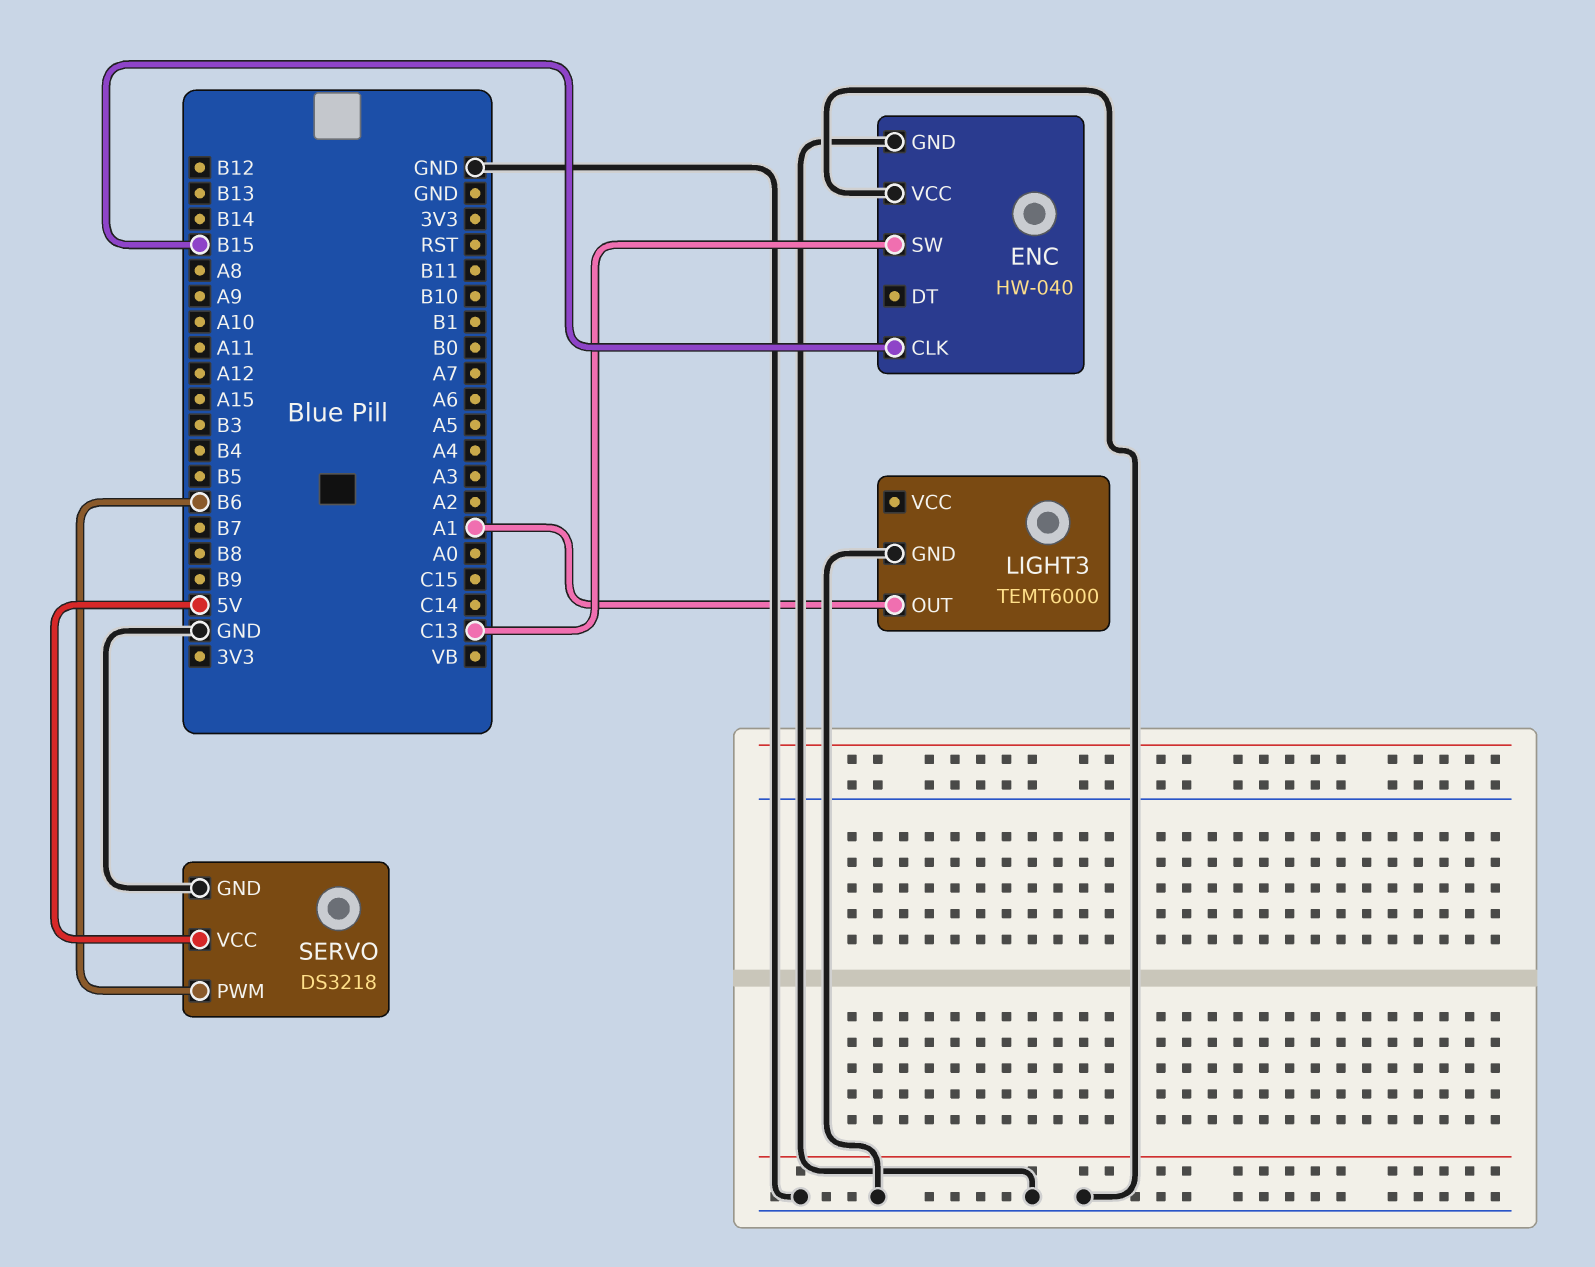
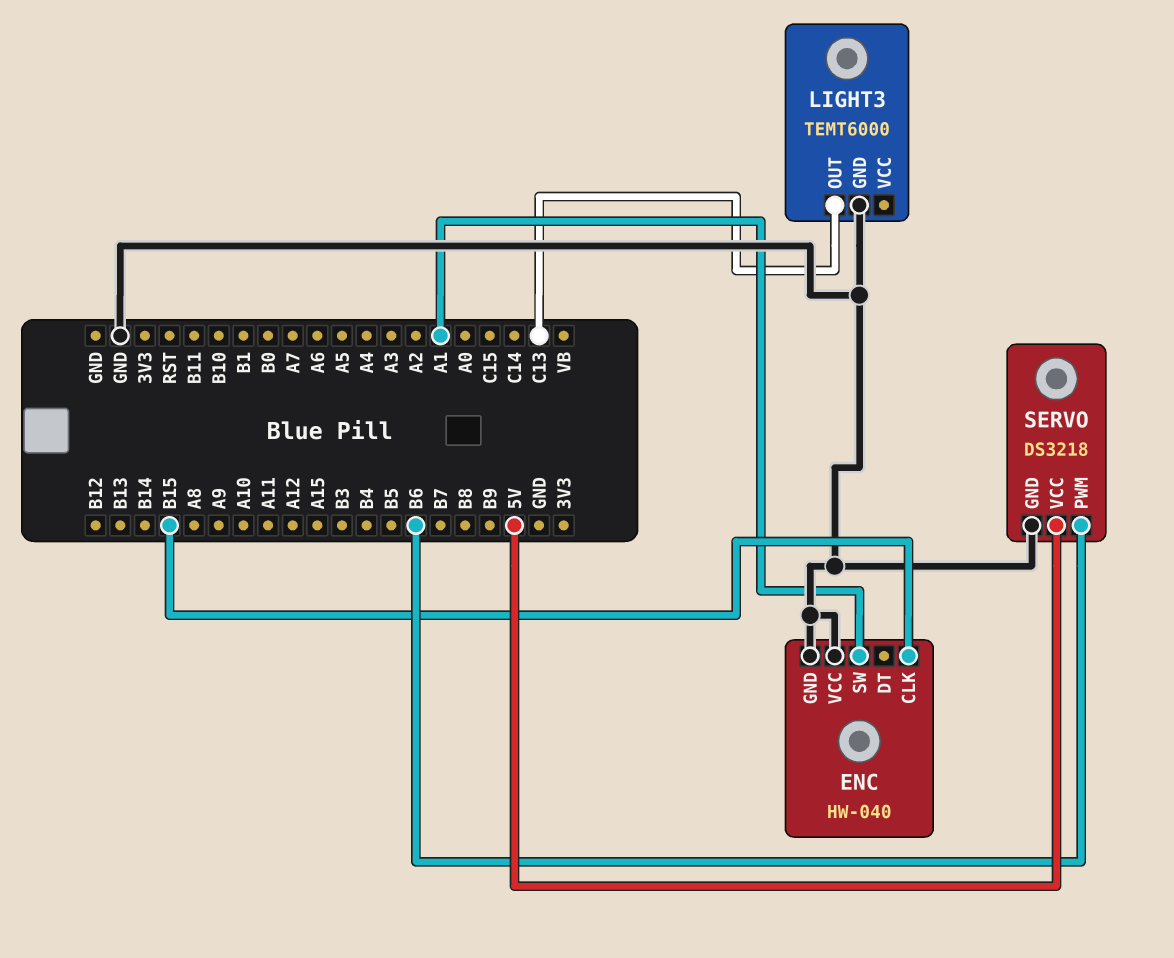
ENC pin SW: C13 -> A1
LIGHT3 pin OUT: A1 -> C13

